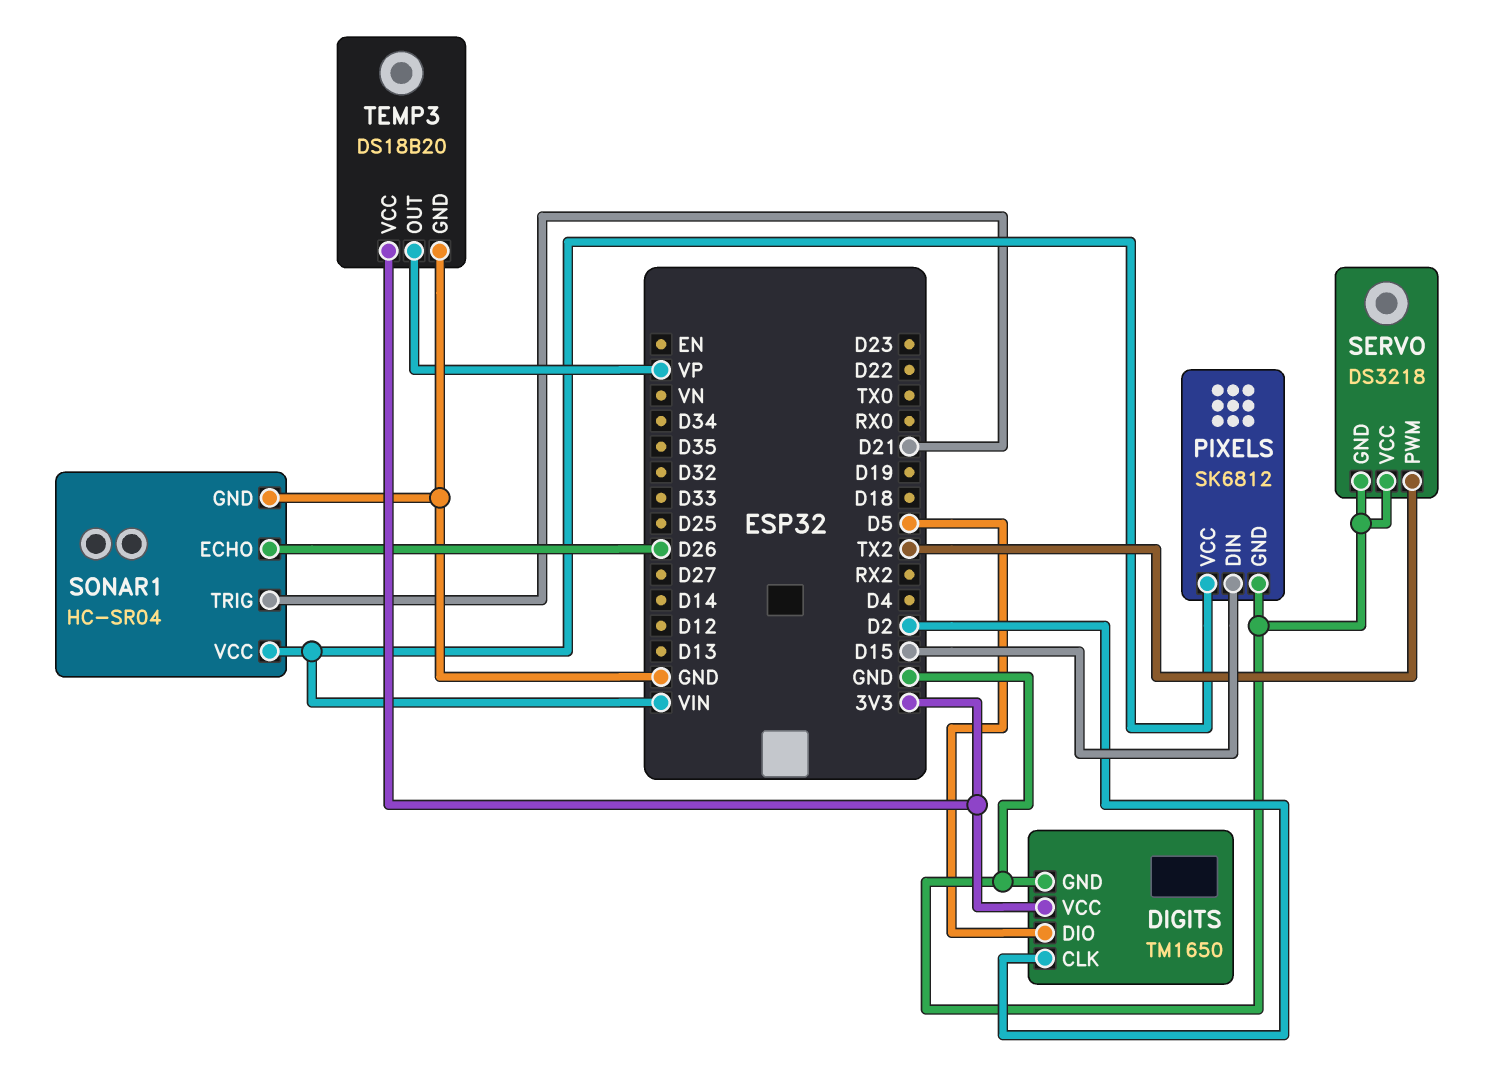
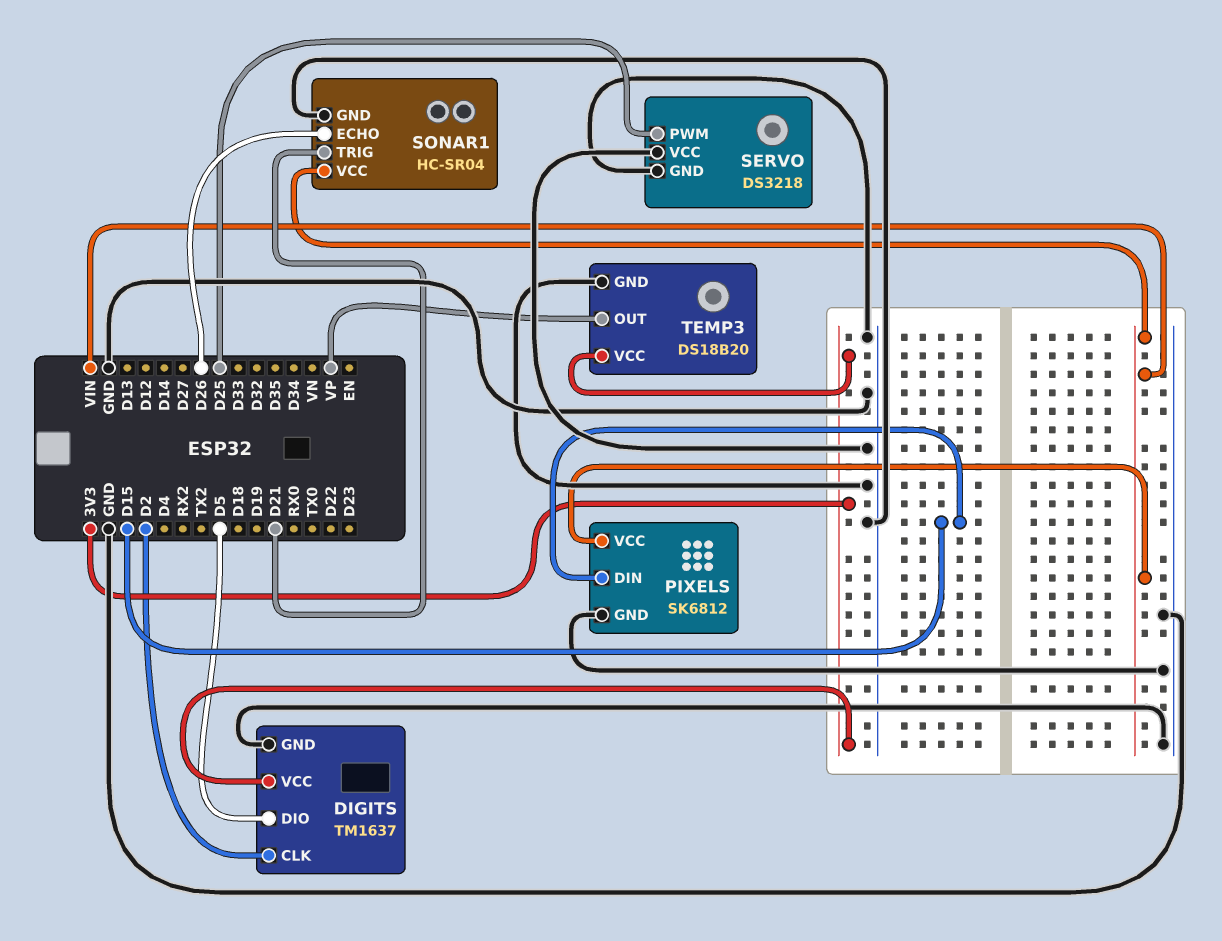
DIGITS: TM1650 -> TM1637
SERVO pin PWM: TX2 -> D25

